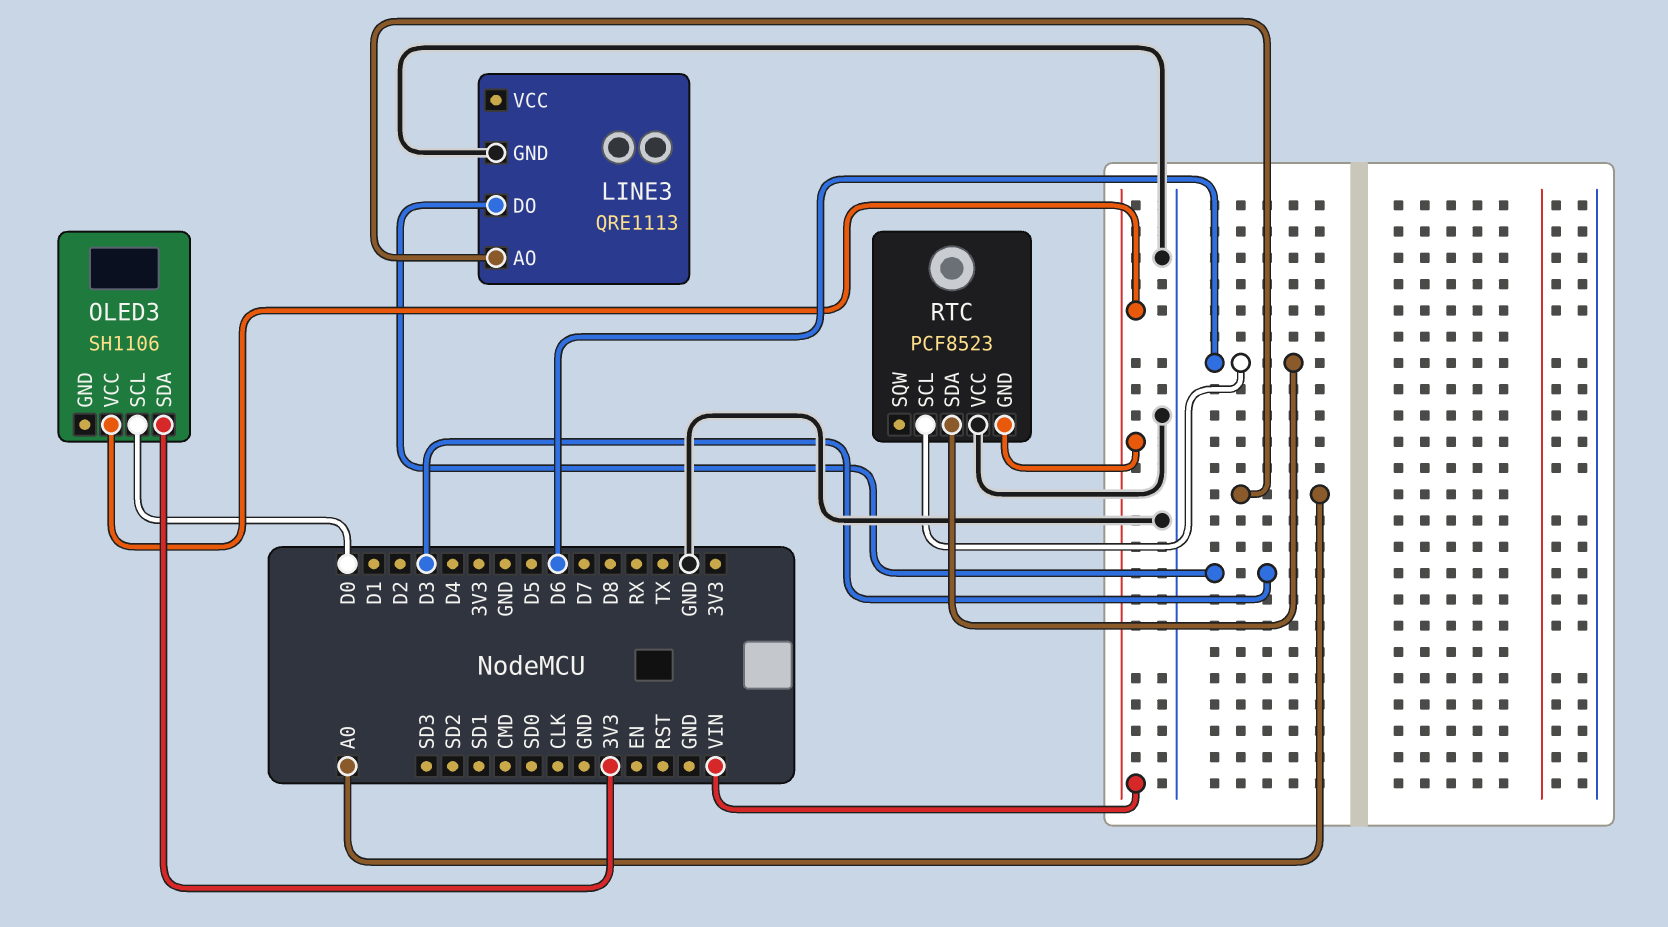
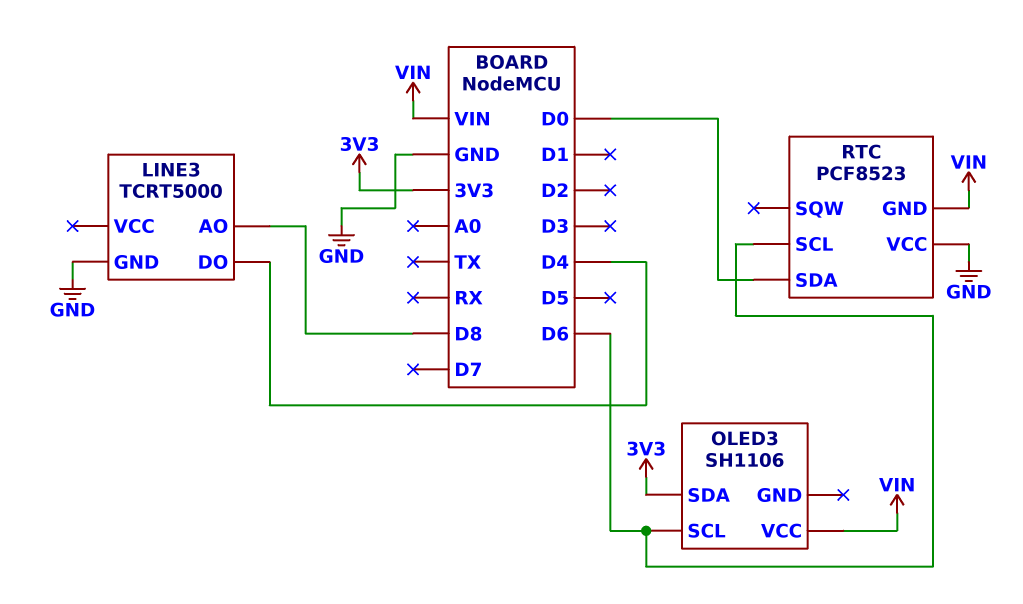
LINE3: QRE1113 -> TCRT5000
LINE3 pin AO: A0 -> D8
LINE3 pin DO: D3 -> D4
OLED3 pin SCL: D0 -> D6
RTC pin SDA: D6 -> D0

